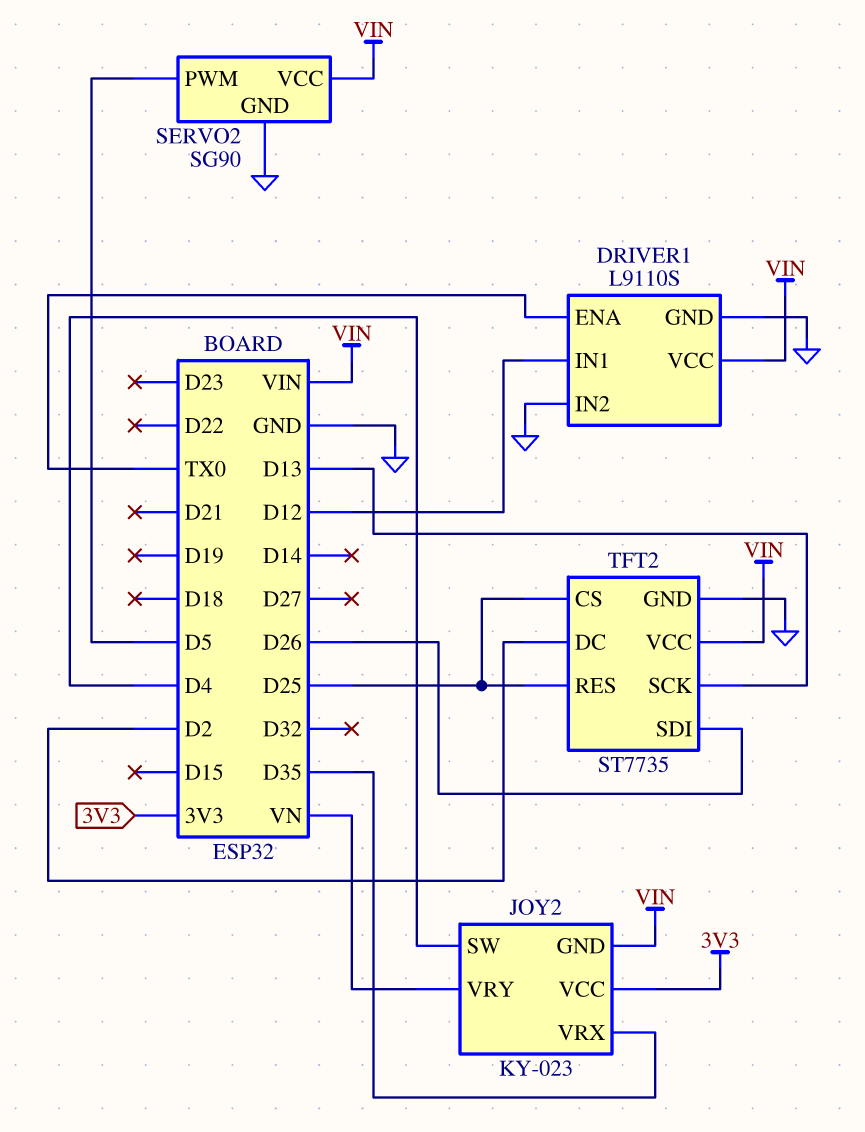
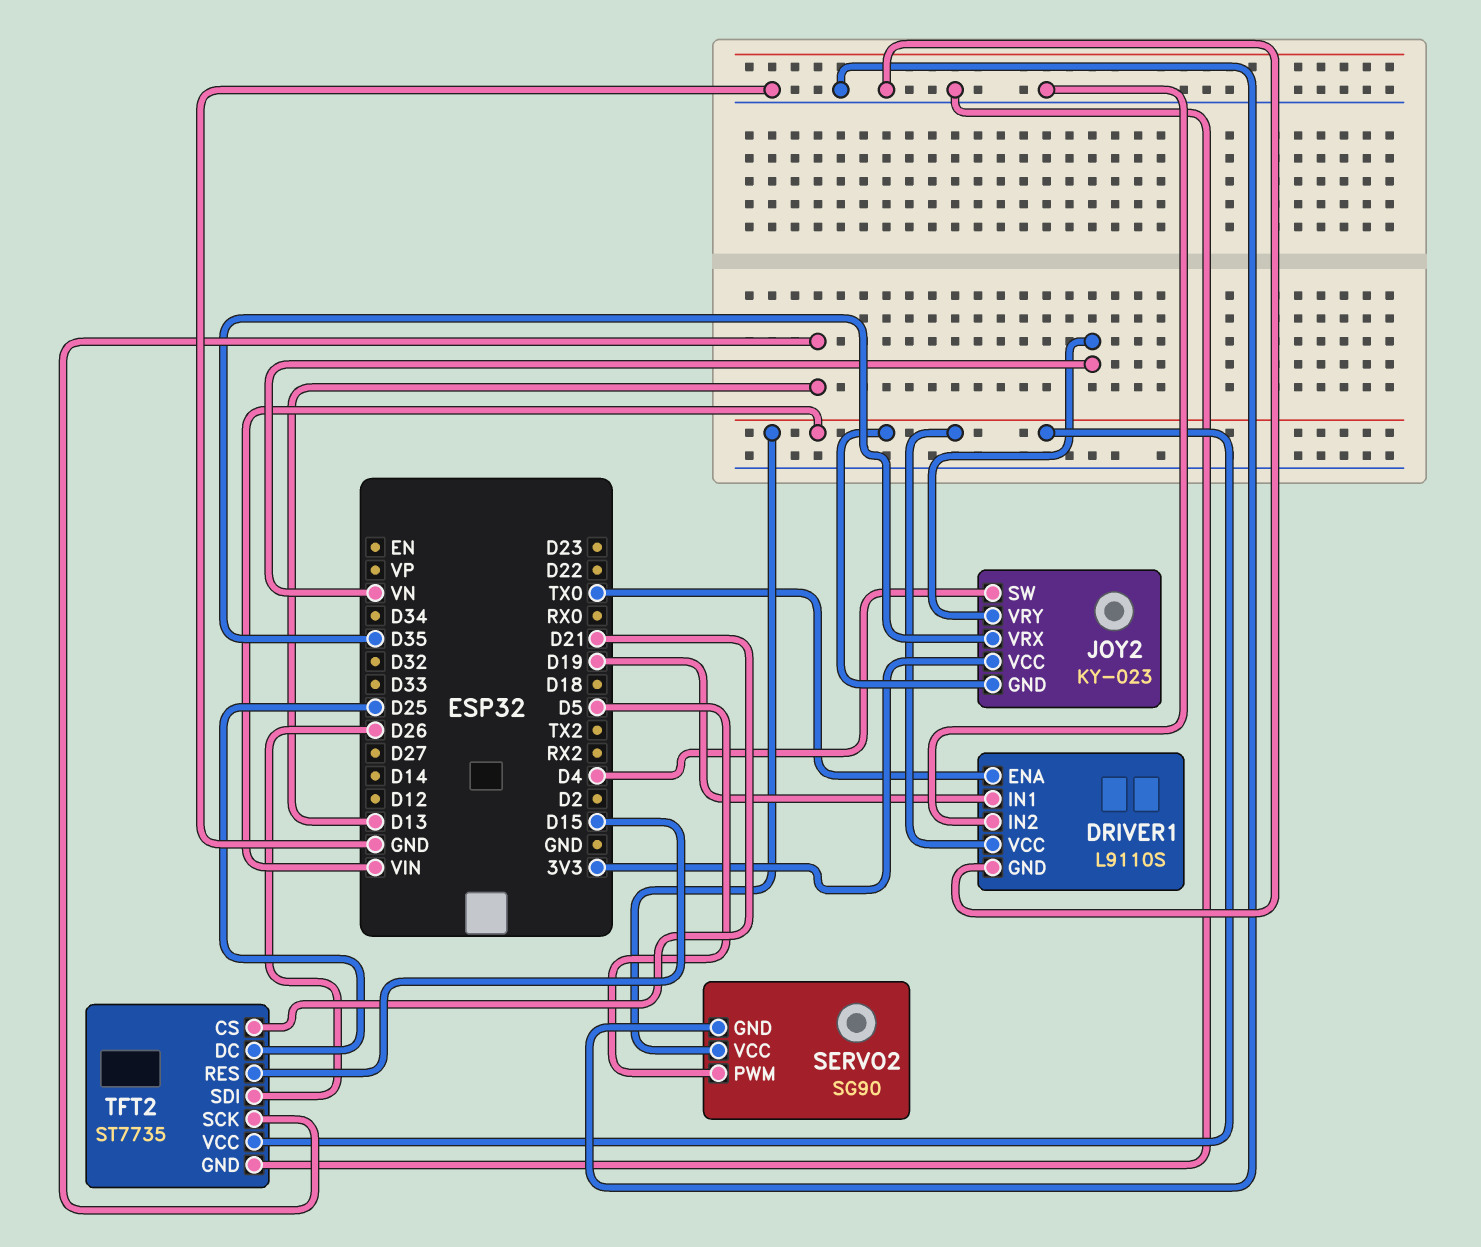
DRIVER1 pin IN1: D12 -> D19
TFT2 pin CS: D25 -> D21
TFT2 pin DC: D2 -> D25
TFT2 pin RES: D25 -> D15

